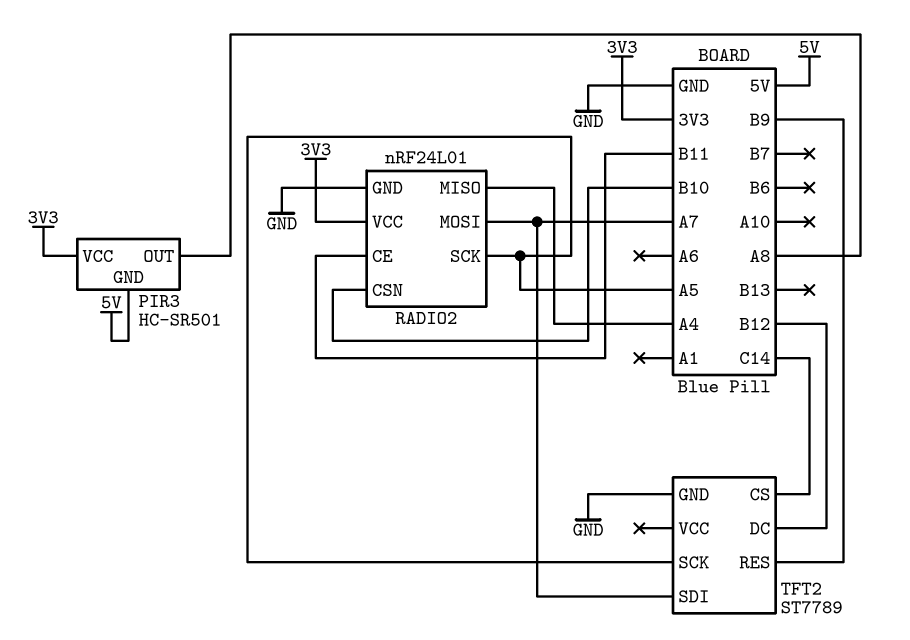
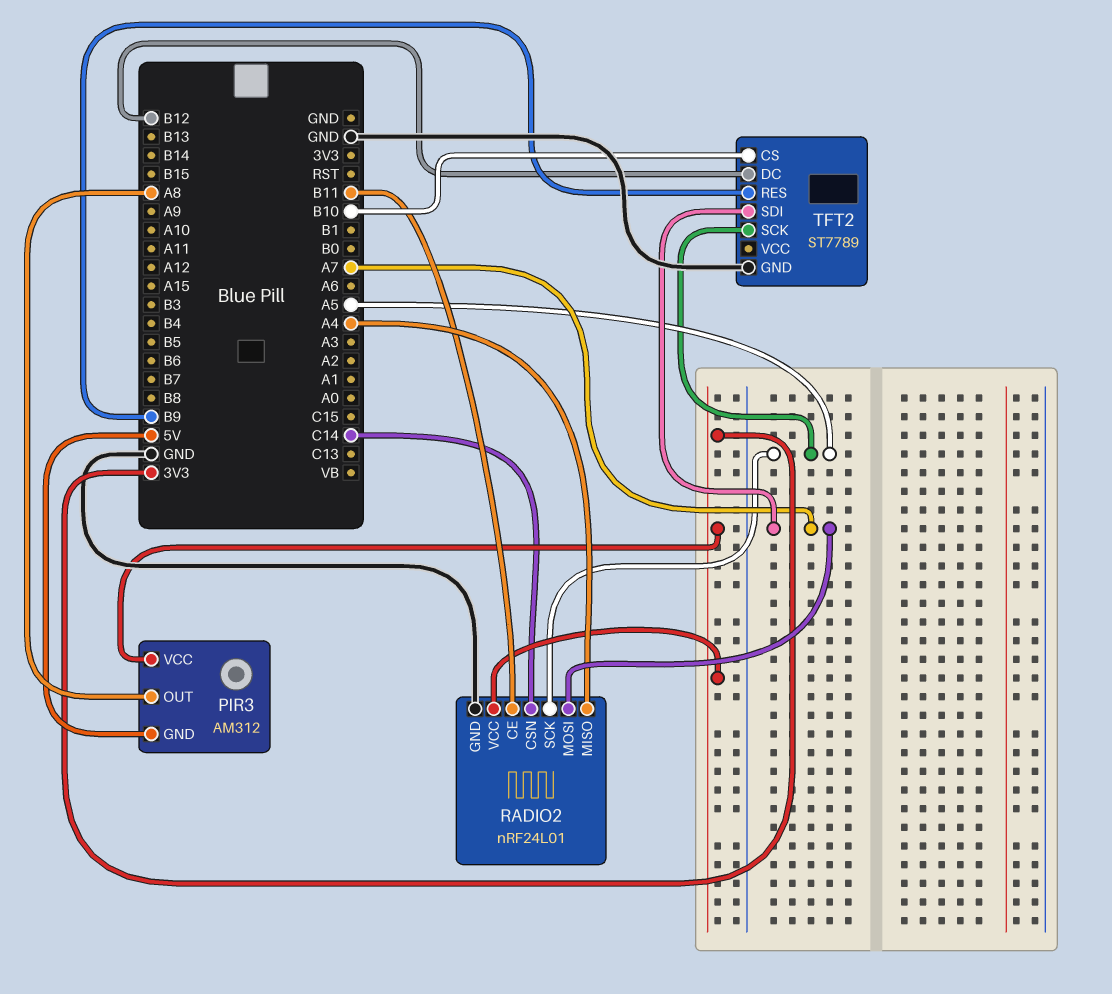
PIR3: HC-SR501 -> AM312
RADIO2 pin CSN: B10 -> C14
TFT2 pin CS: C14 -> B10

